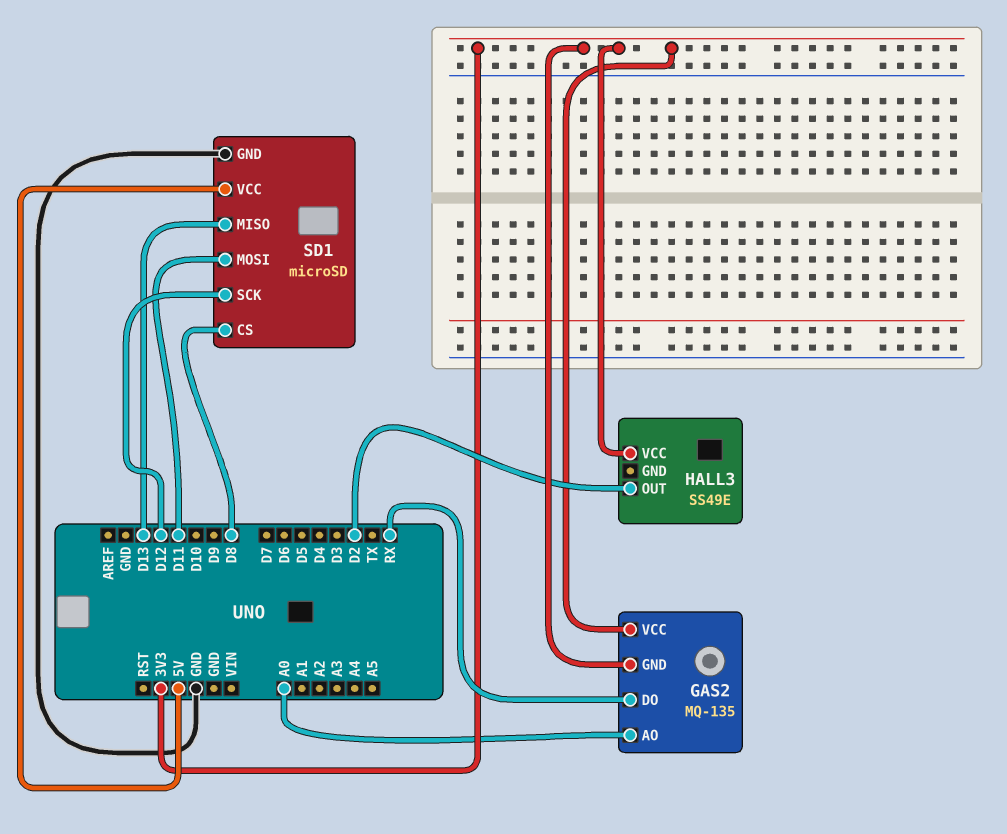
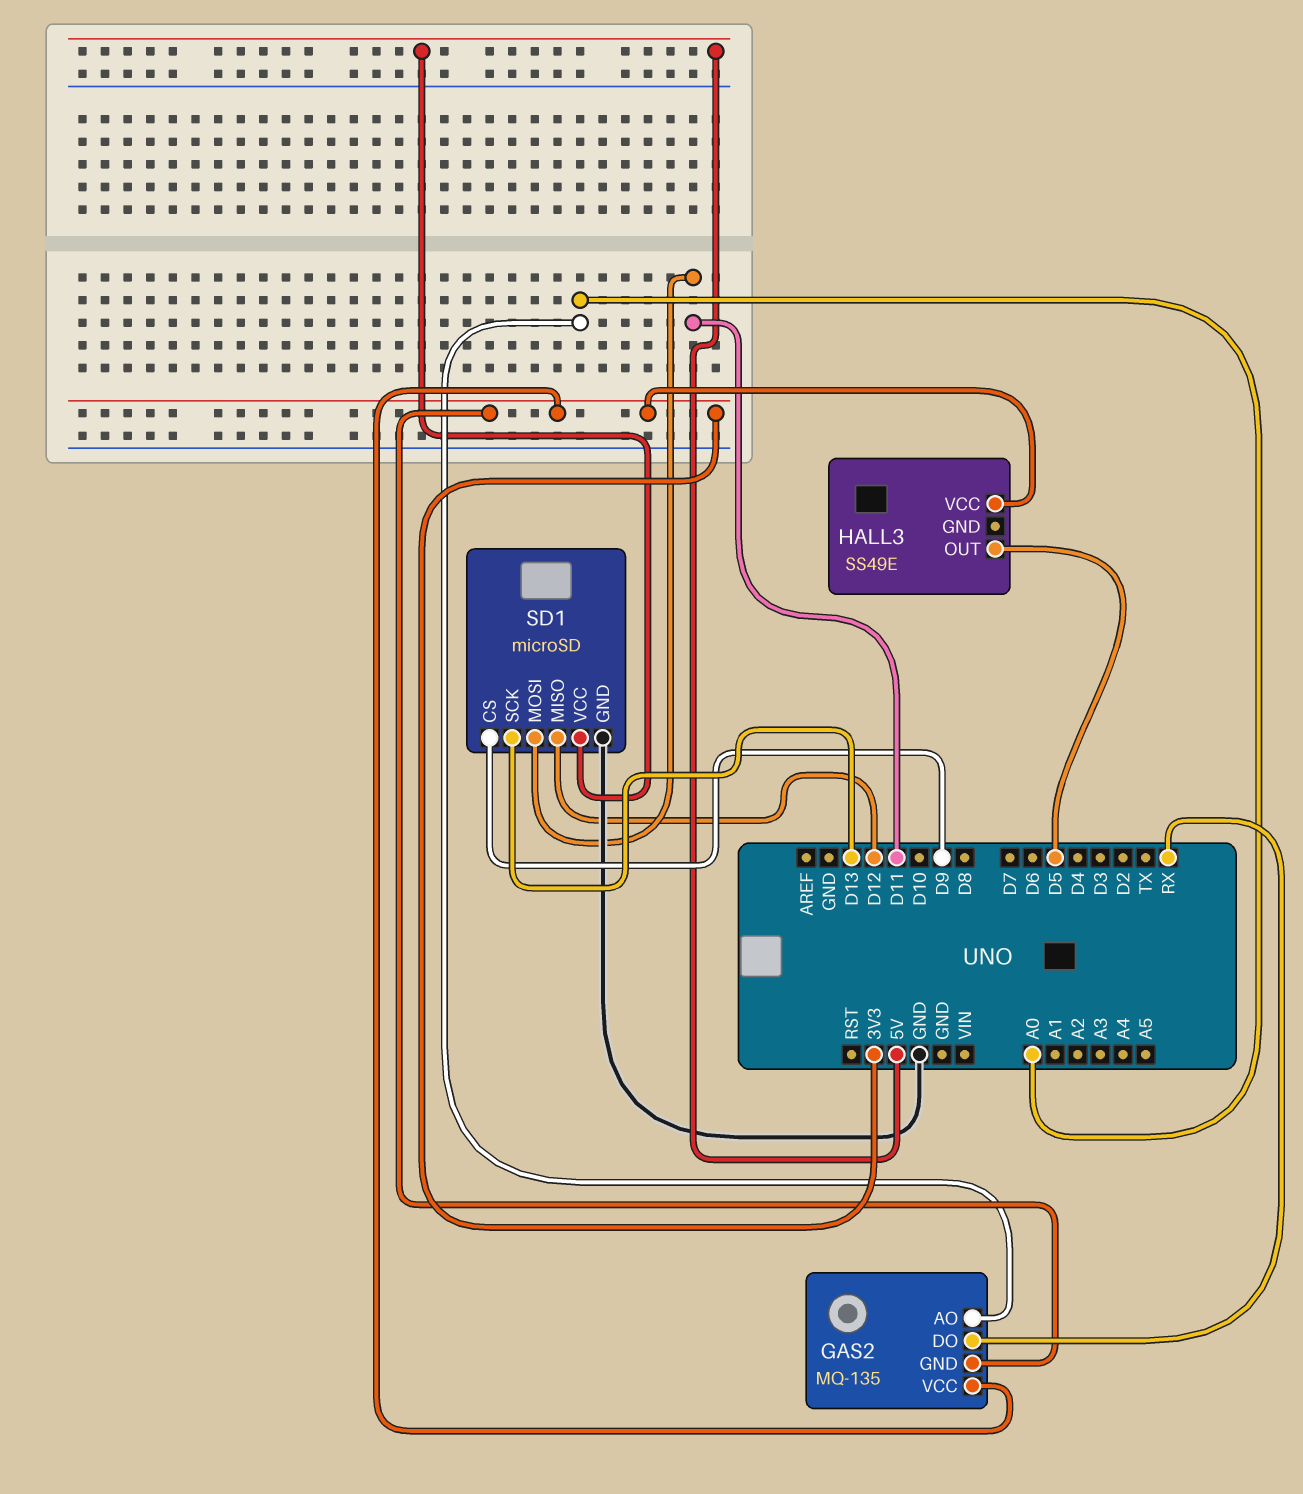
HALL3 pin OUT: D2 -> D5
SD1 pin CS: D8 -> D9
SD1 pin MISO: D13 -> D12
SD1 pin SCK: D12 -> D13

